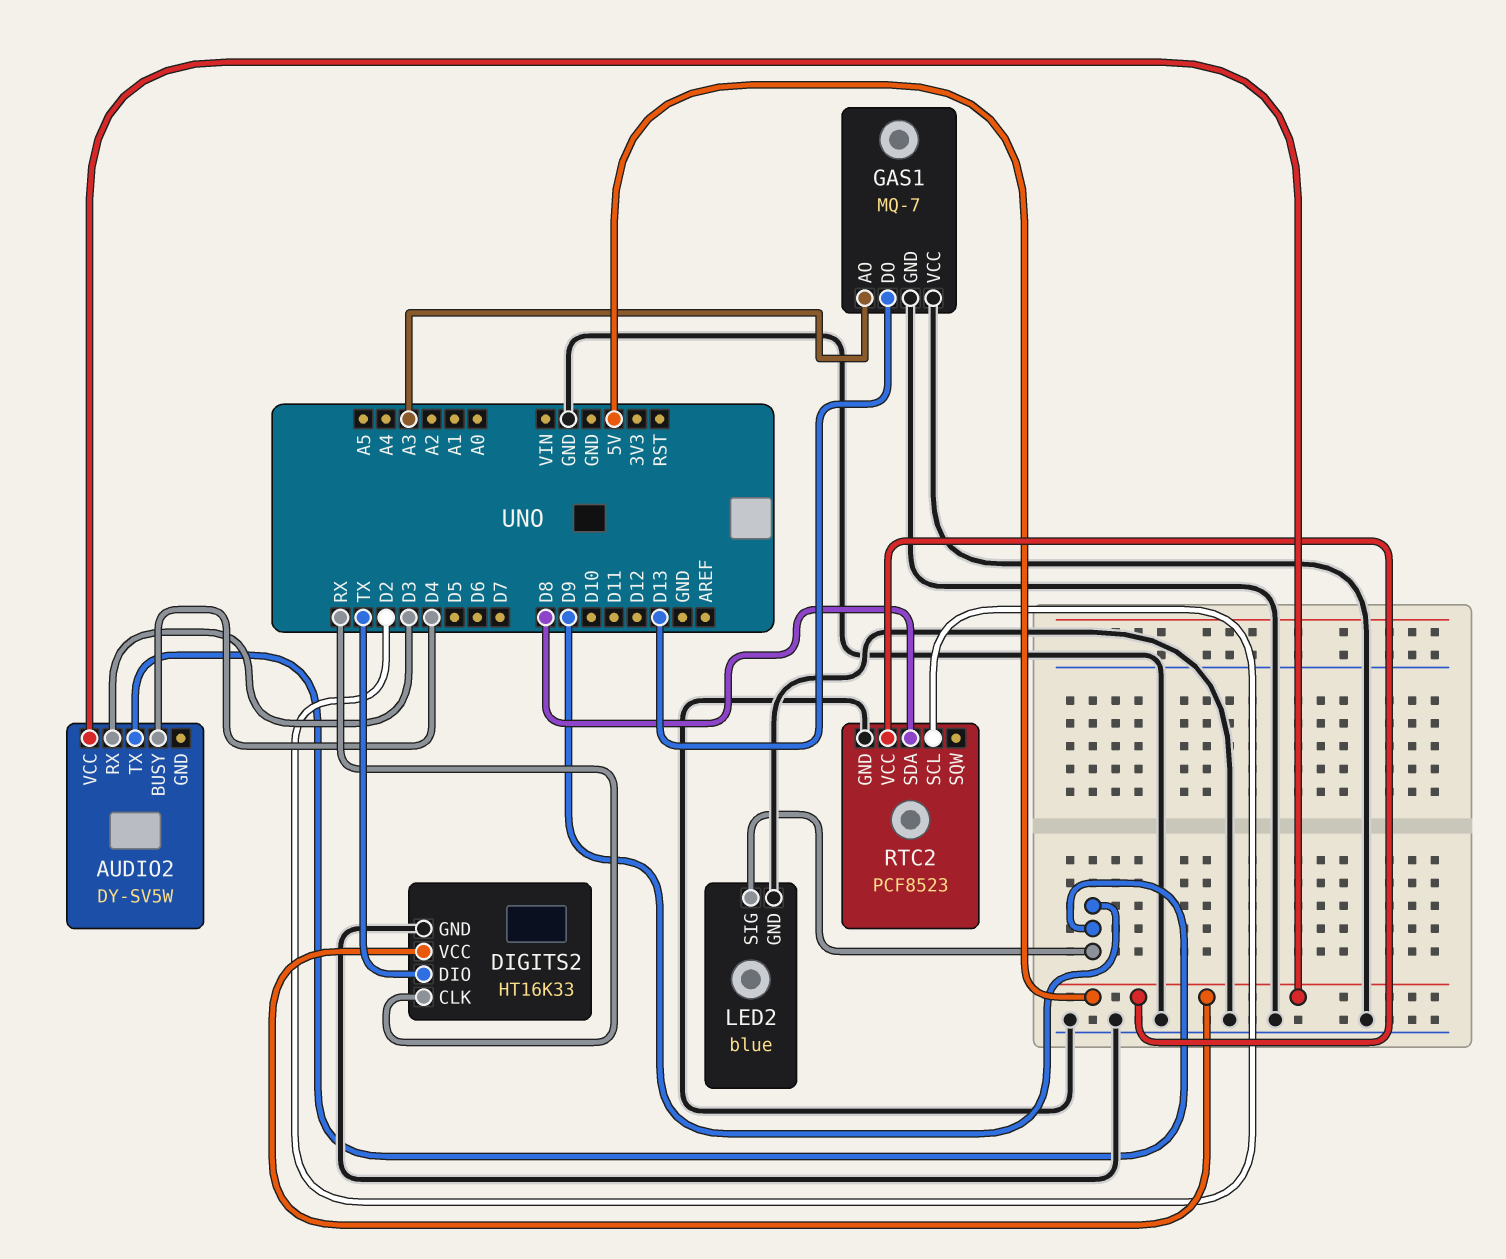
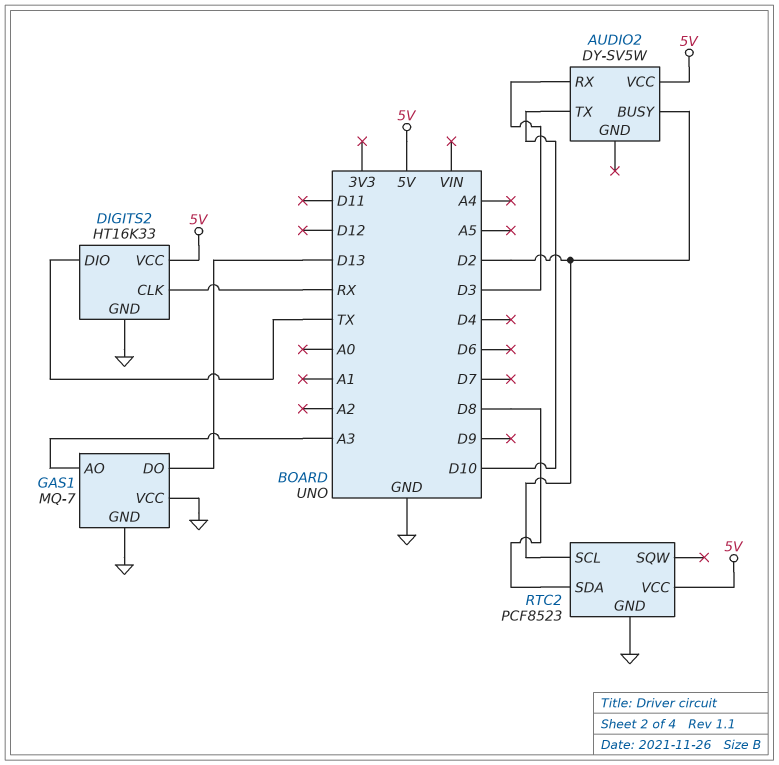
AUDIO2 pin BUSY: D4 -> D2
AUDIO2 pin TX: D9 -> D10
LED2: blue -> none
LED2 pin GND: GND -> none
LED2 pin SIG: D9 -> none

